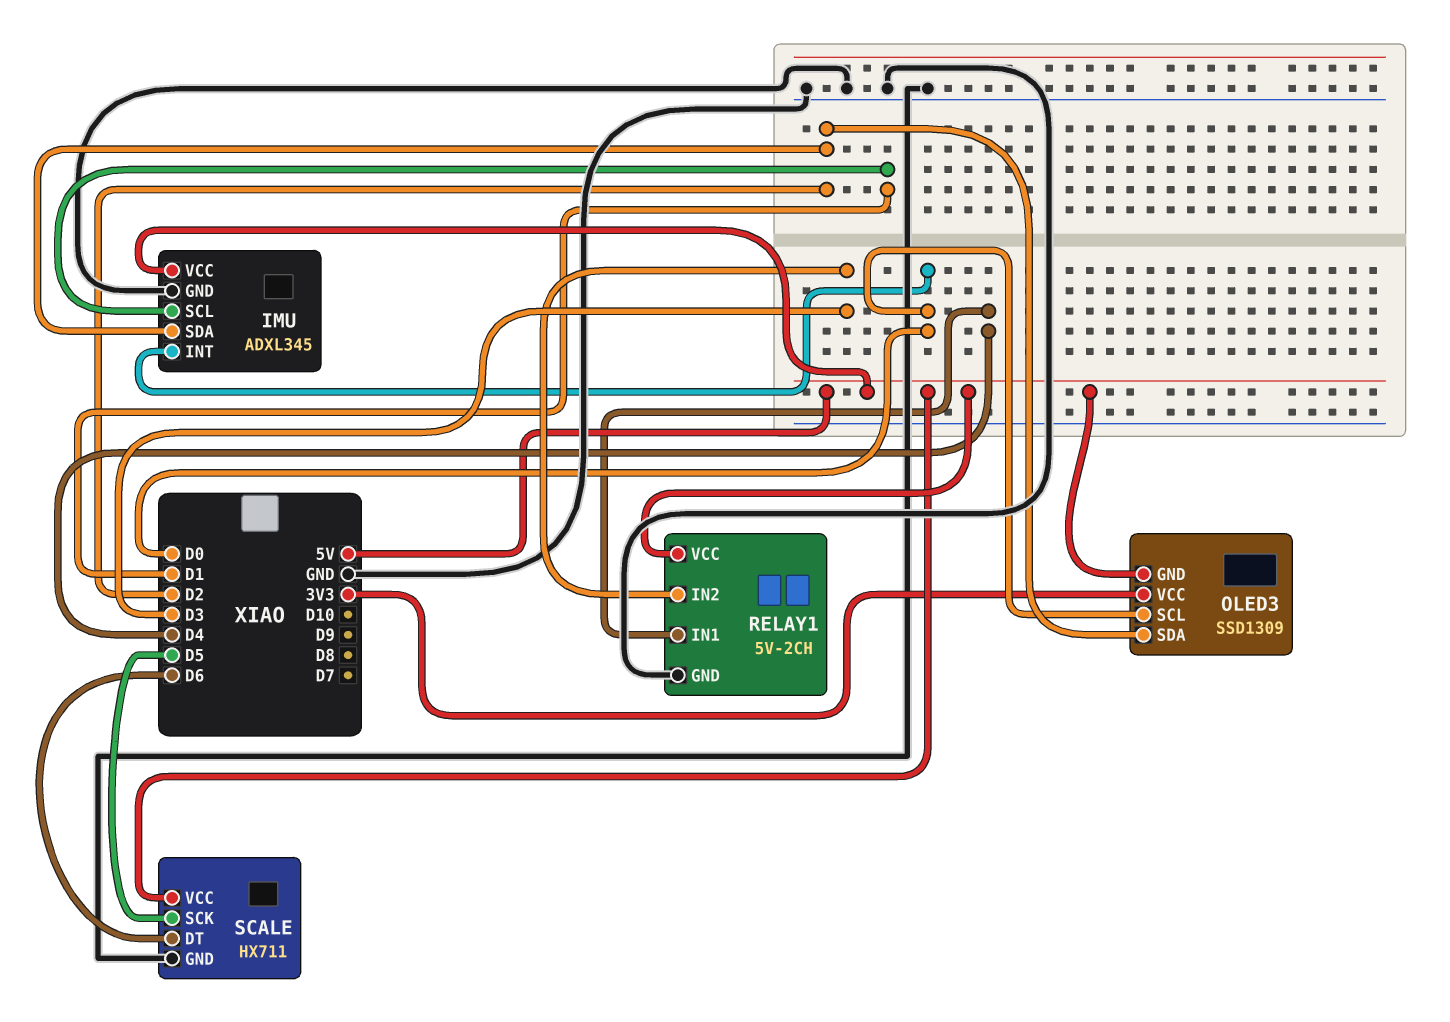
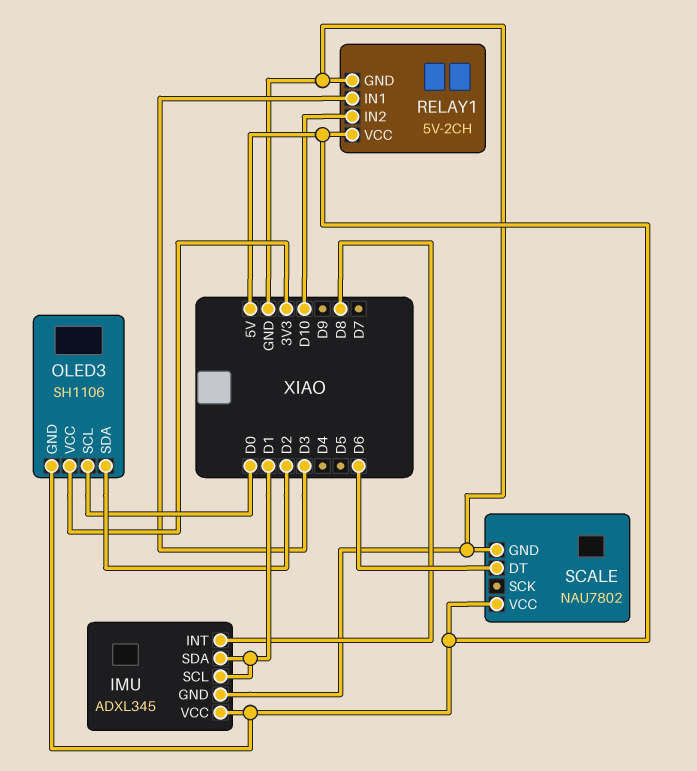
IMU pin INT: D0 -> D8
IMU pin SDA: D2 -> D1
OLED3: SSD1309 -> SH1106
RELAY1 pin IN1: D4 -> D3
RELAY1 pin IN2: D3 -> D10
SCALE: HX711 -> NAU7802
SCALE pin SCK: D5 -> none

